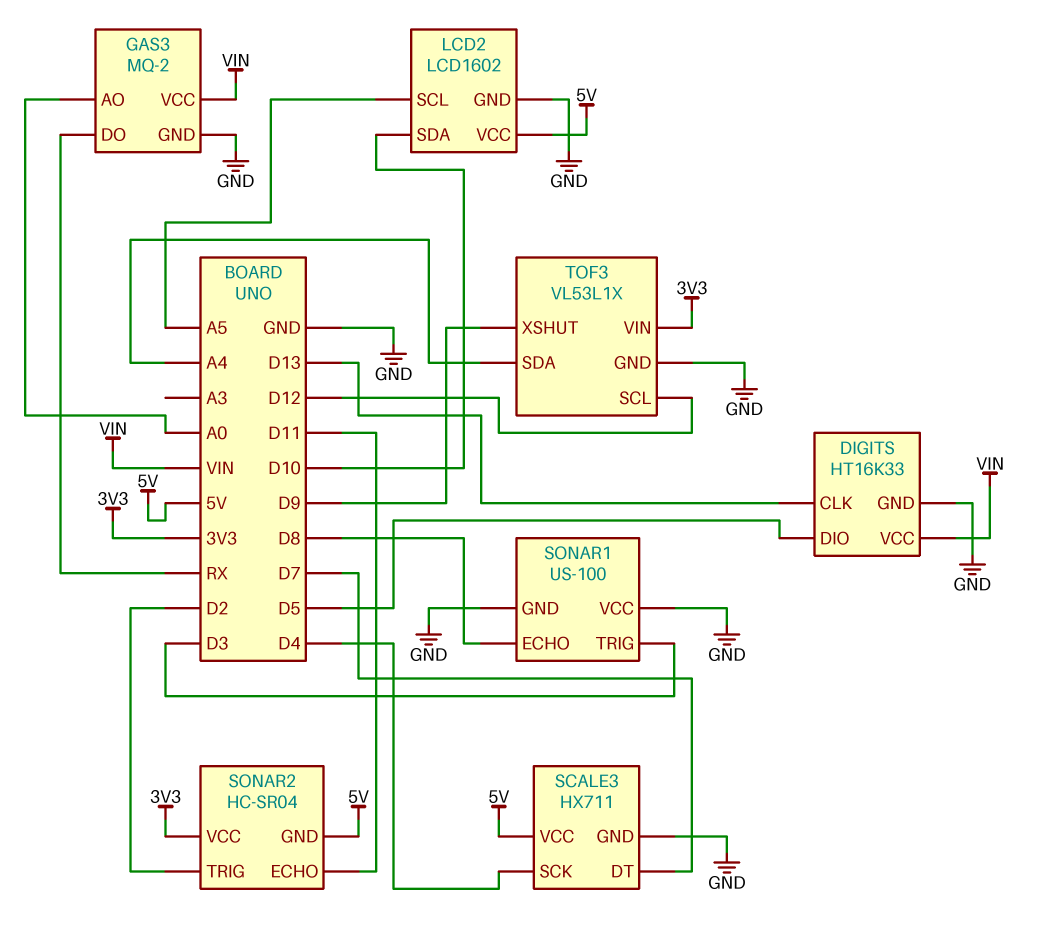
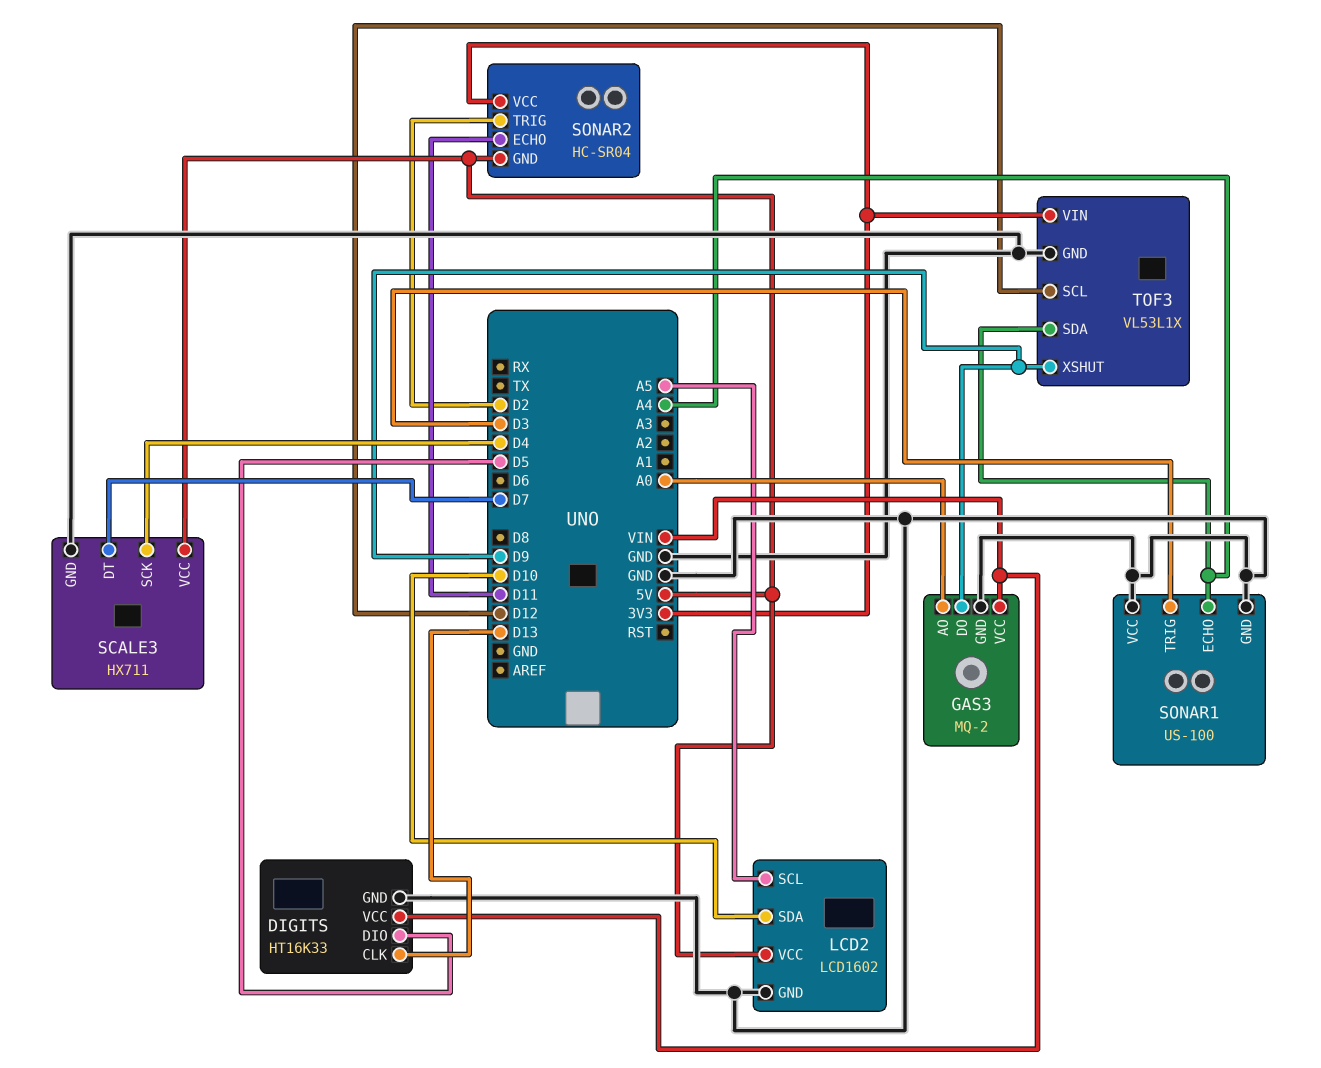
GAS3 pin DO: RX -> D9
SONAR1 pin ECHO: D8 -> A4

